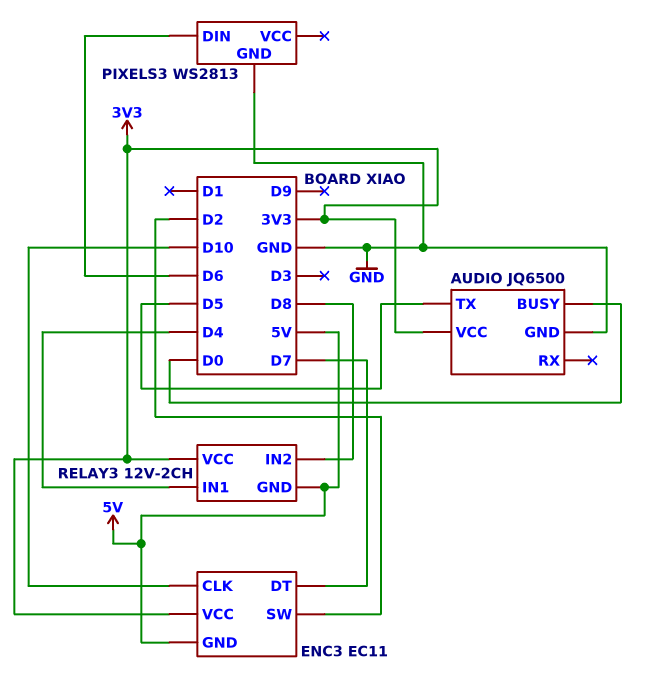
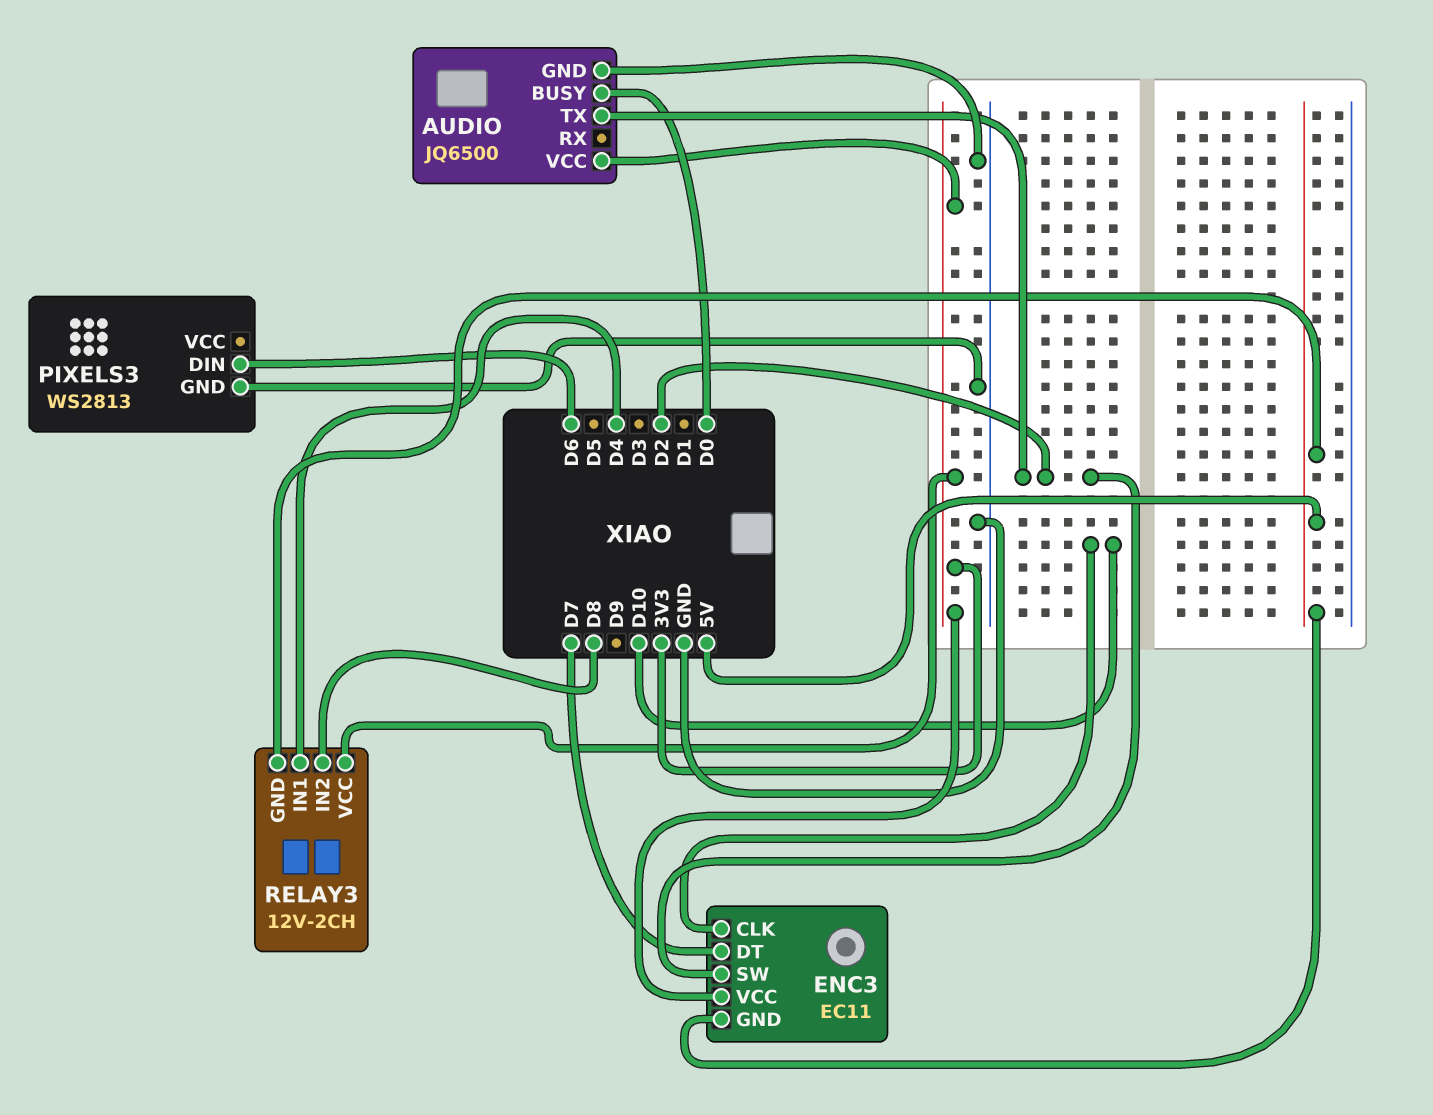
AUDIO pin TX: D5 -> D2

